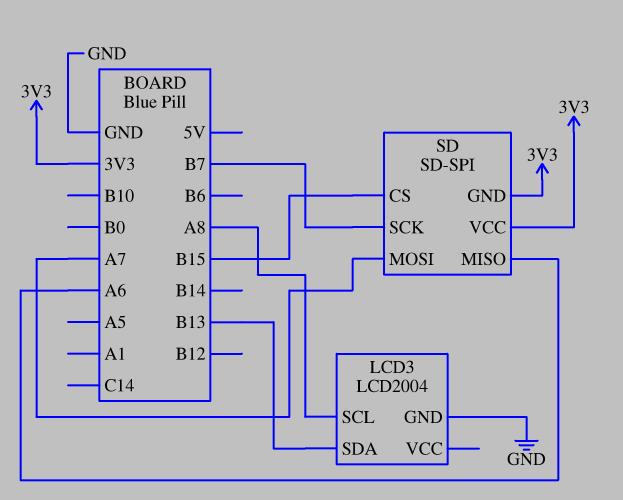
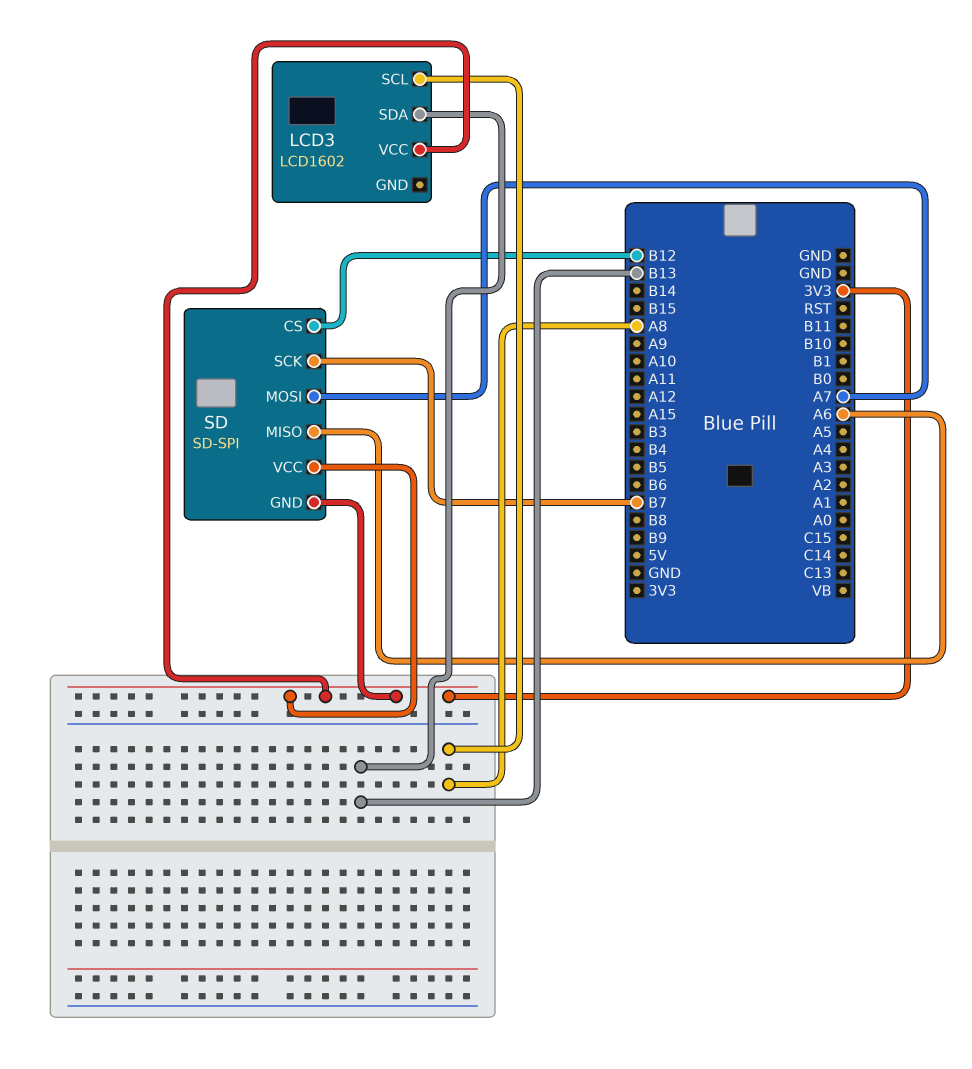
LCD3: LCD2004 -> LCD1602
LCD3 pin GND: GND -> none
LCD3 pin VCC: none -> 3V3
SD pin CS: B15 -> B12

